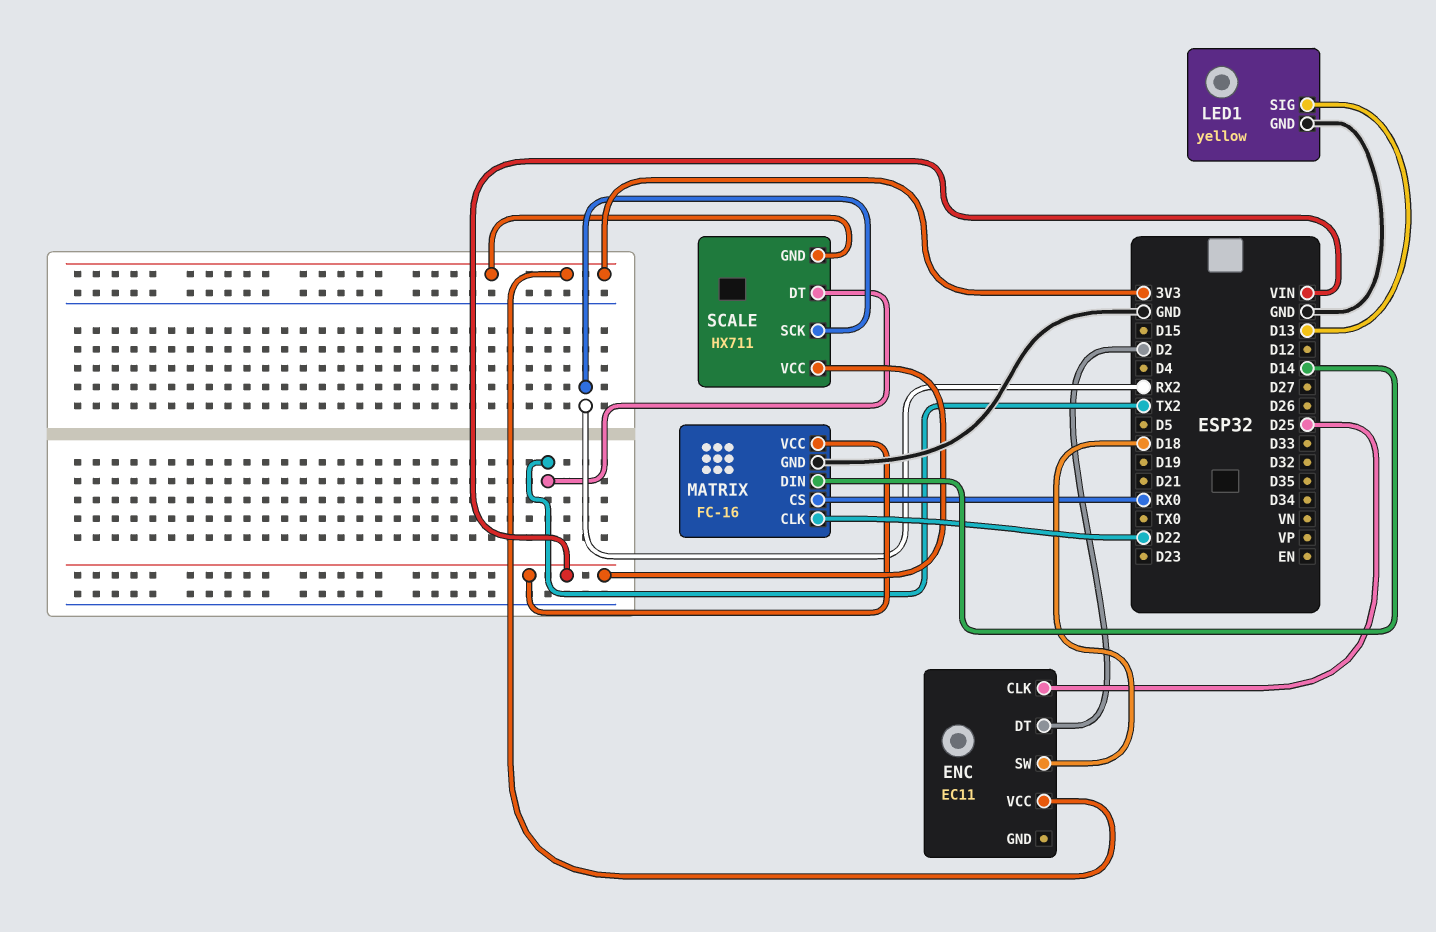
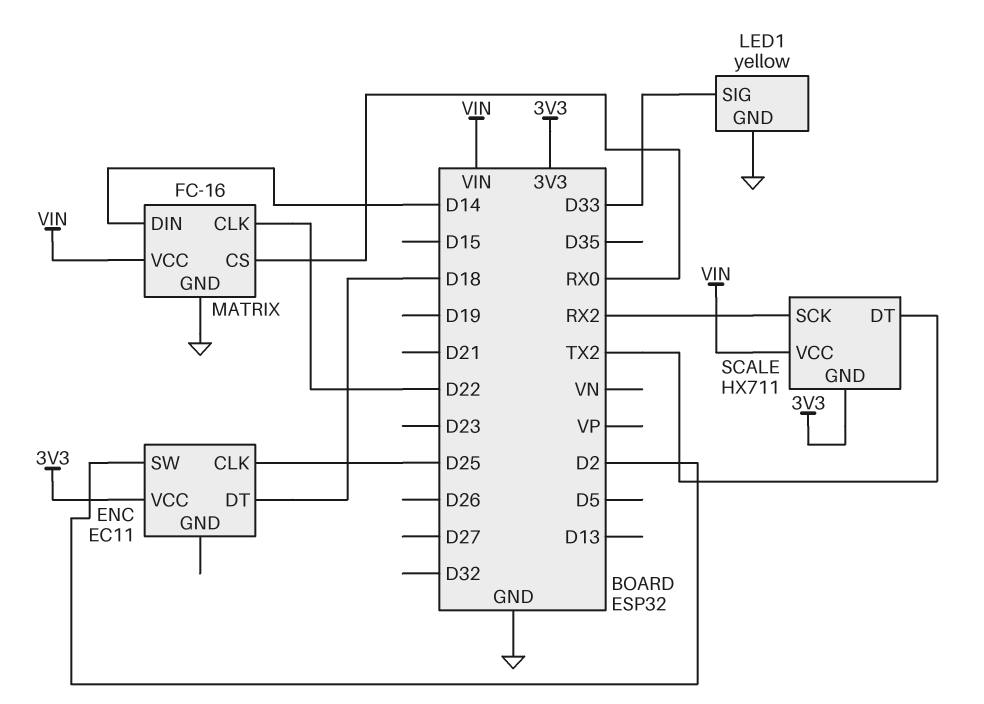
ENC pin DT: D2 -> D18
ENC pin SW: D18 -> D2
LED1 pin SIG: D13 -> D33

